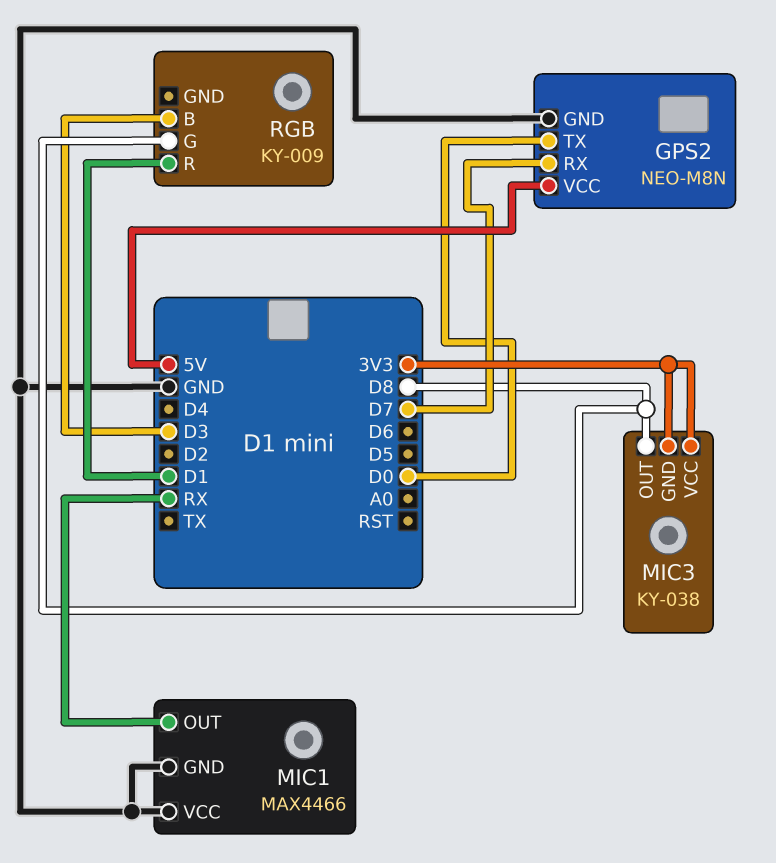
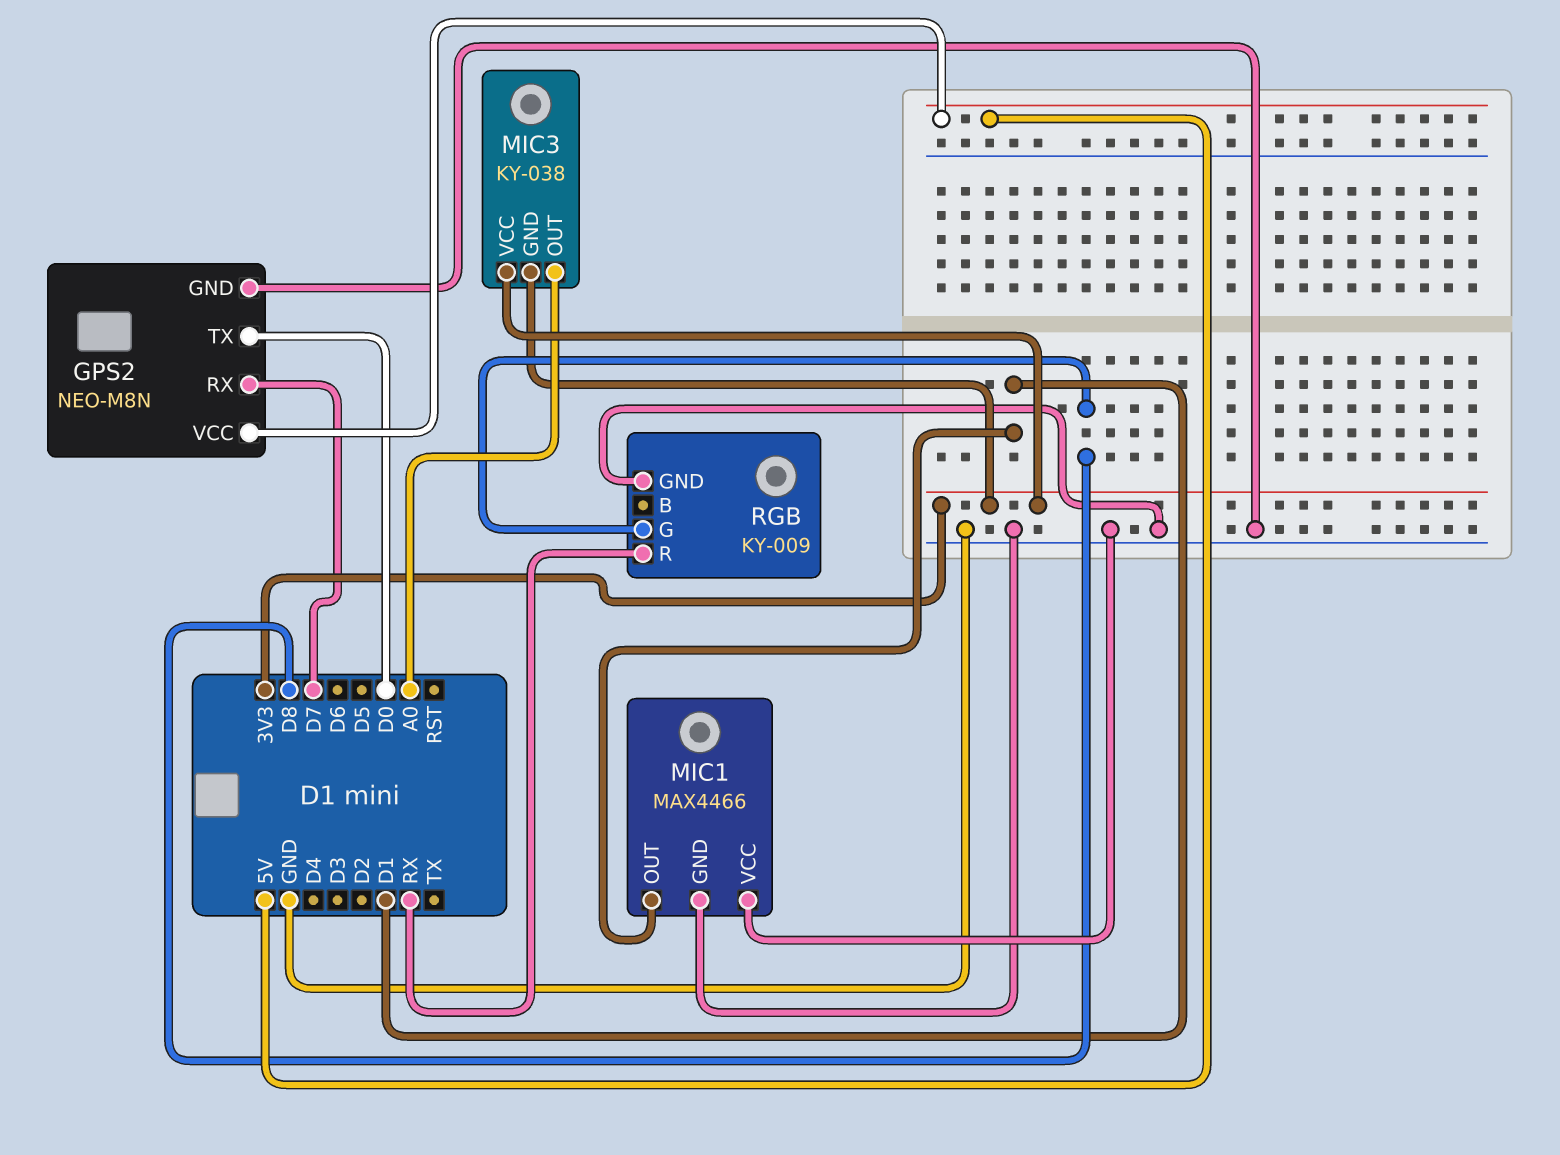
MIC1 pin OUT: RX -> D1
MIC3 pin OUT: D8 -> A0
RGB pin B: D3 -> none
RGB pin GND: none -> GND
RGB pin R: D1 -> RX

